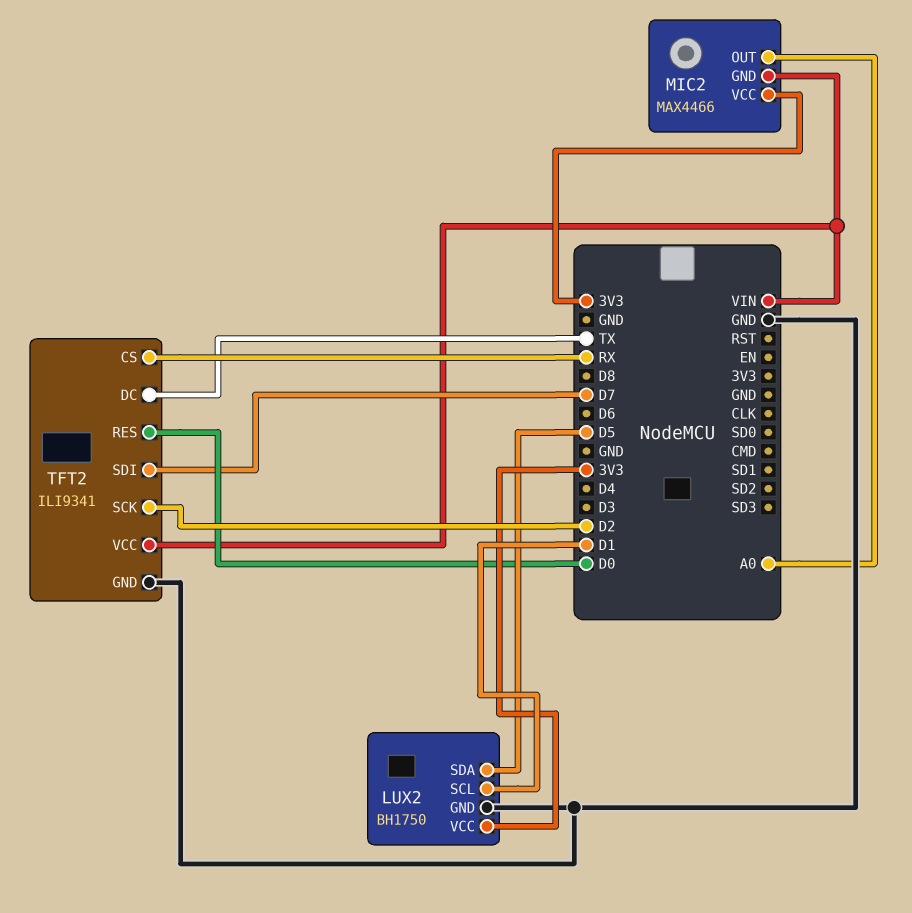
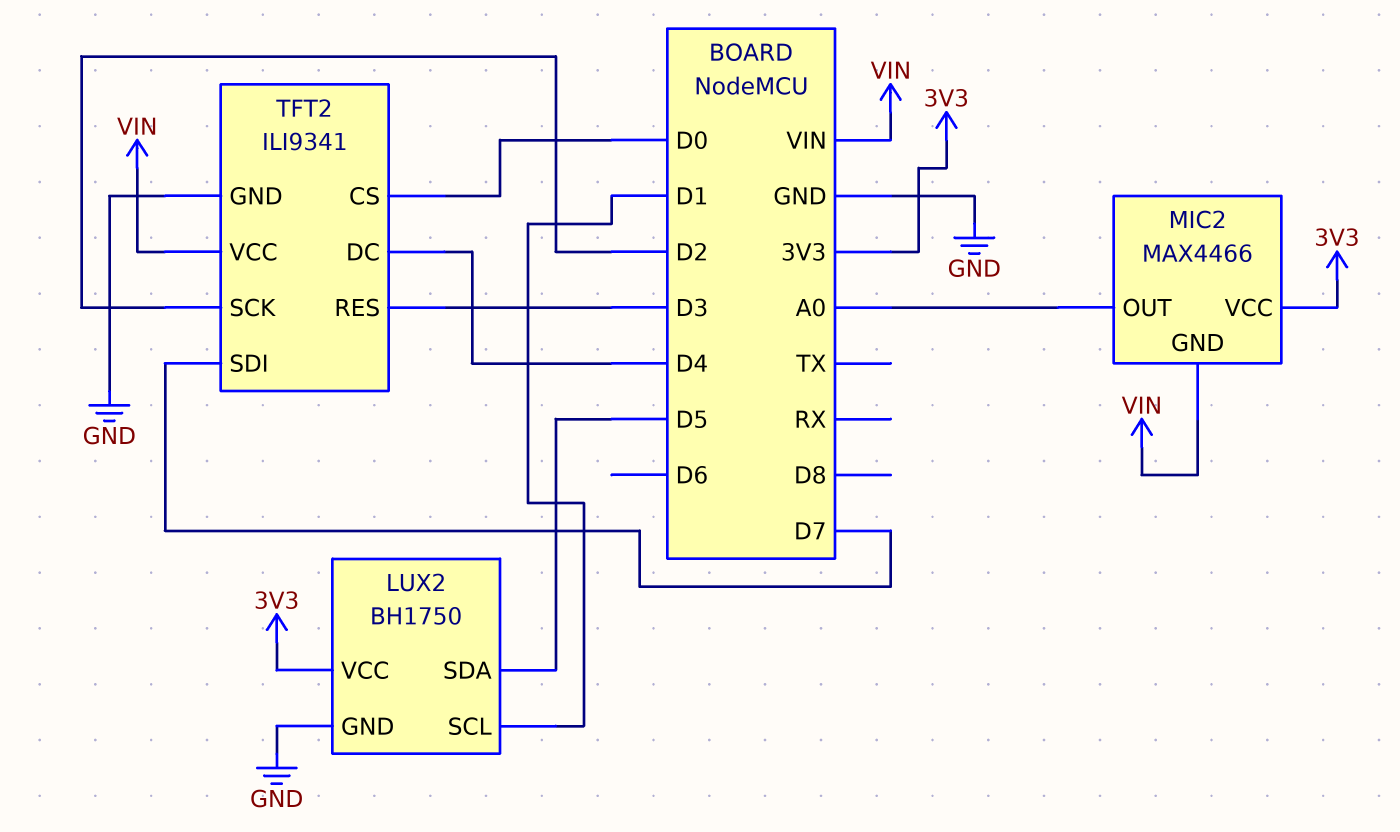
TFT2 pin CS: RX -> D0
TFT2 pin DC: TX -> D4
TFT2 pin RES: D0 -> D3

